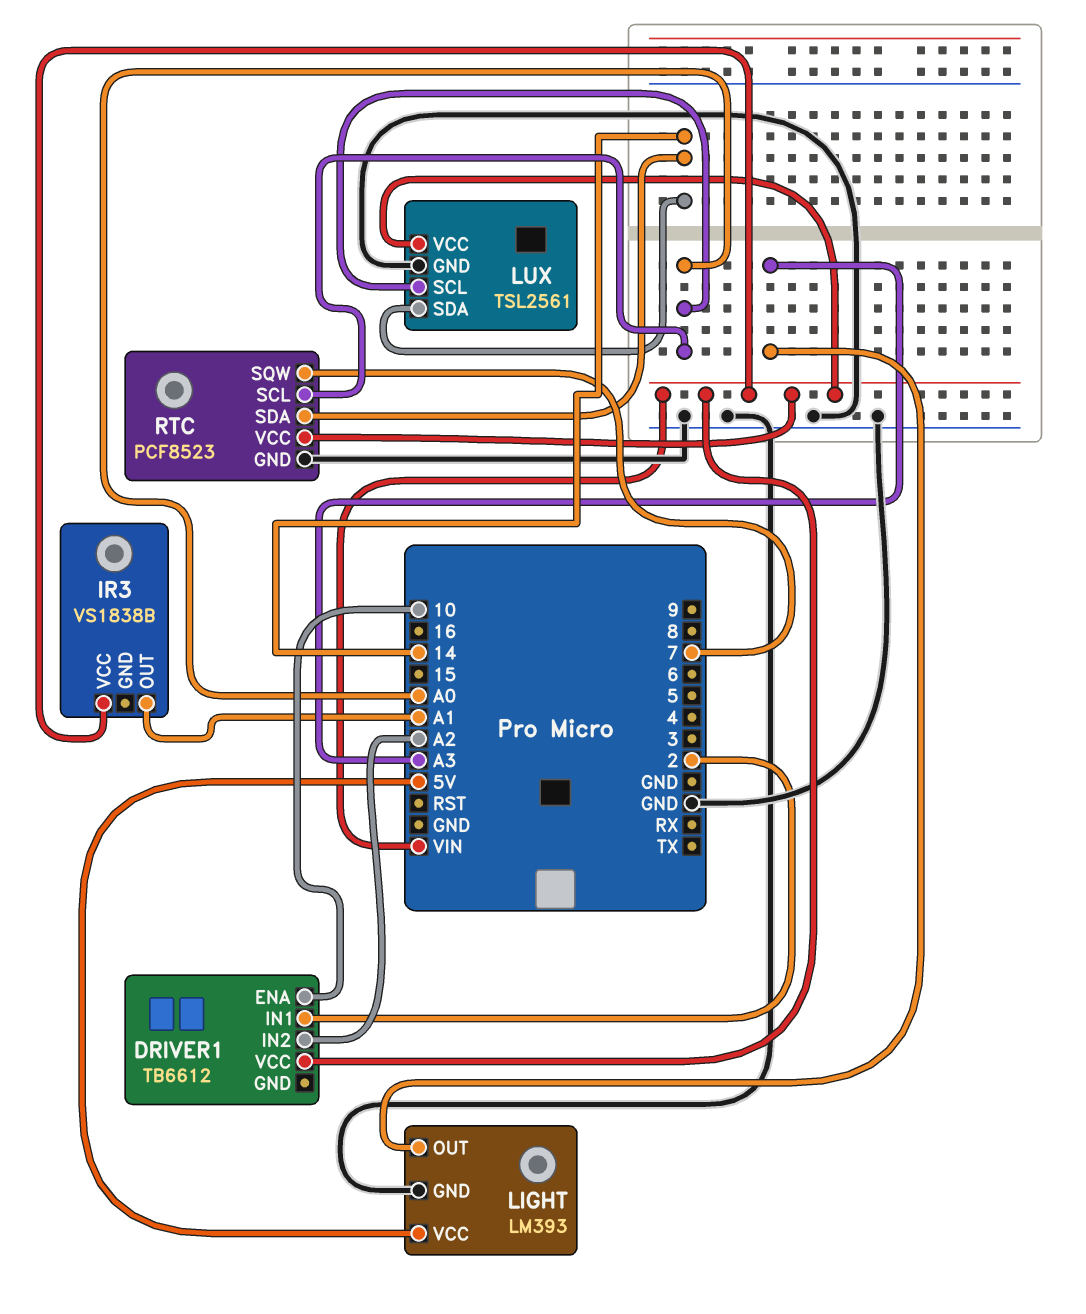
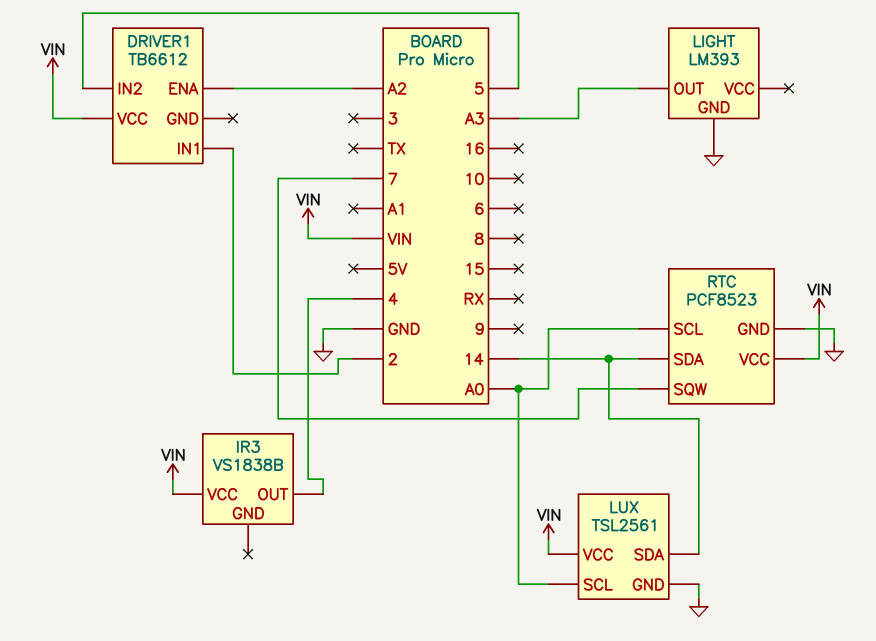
DRIVER1 pin ENA: 10 -> A2
DRIVER1 pin IN2: A2 -> 5
IR3 pin OUT: A1 -> 4
LIGHT pin VCC: 5V -> none

